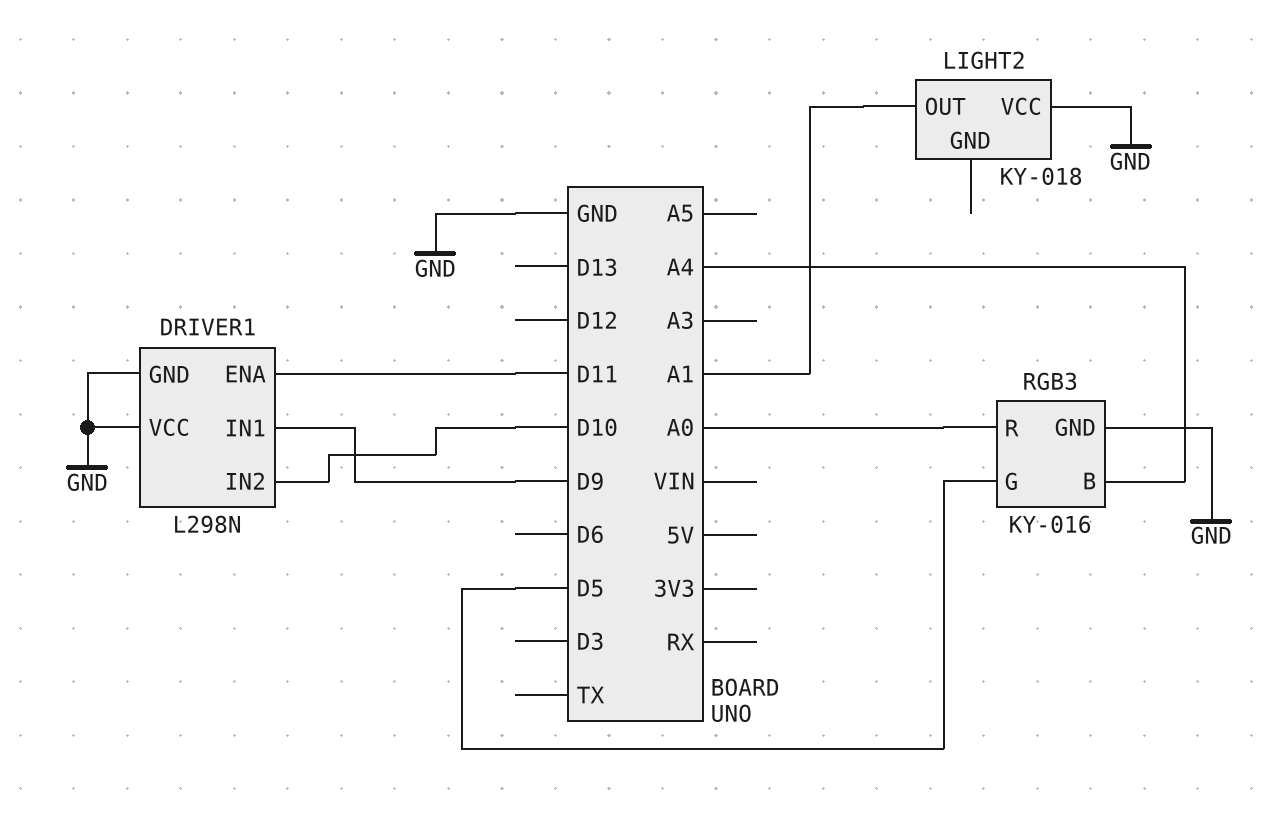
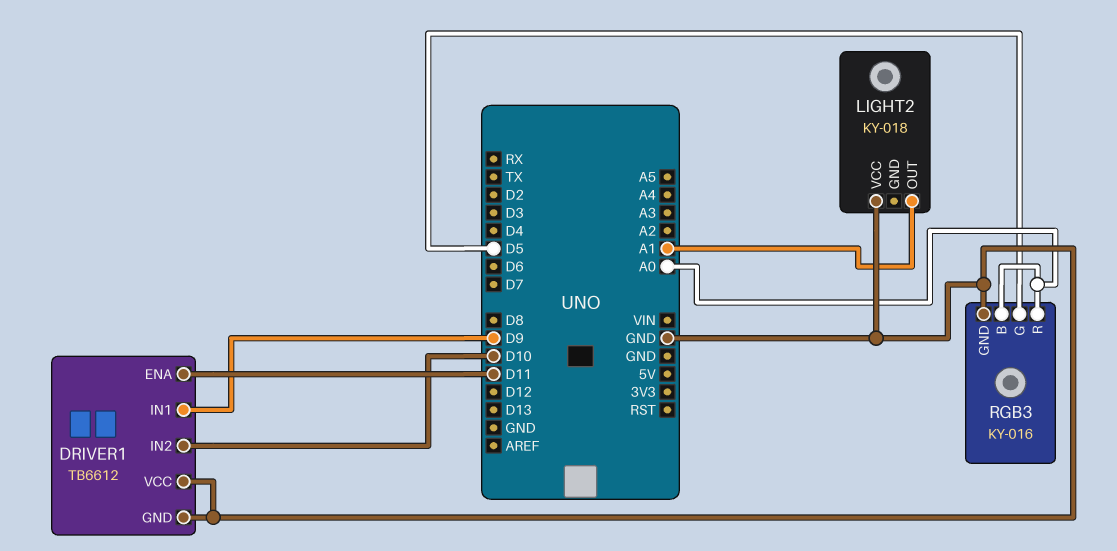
DRIVER1: L298N -> TB6612
RGB3 pin B: A4 -> A0

